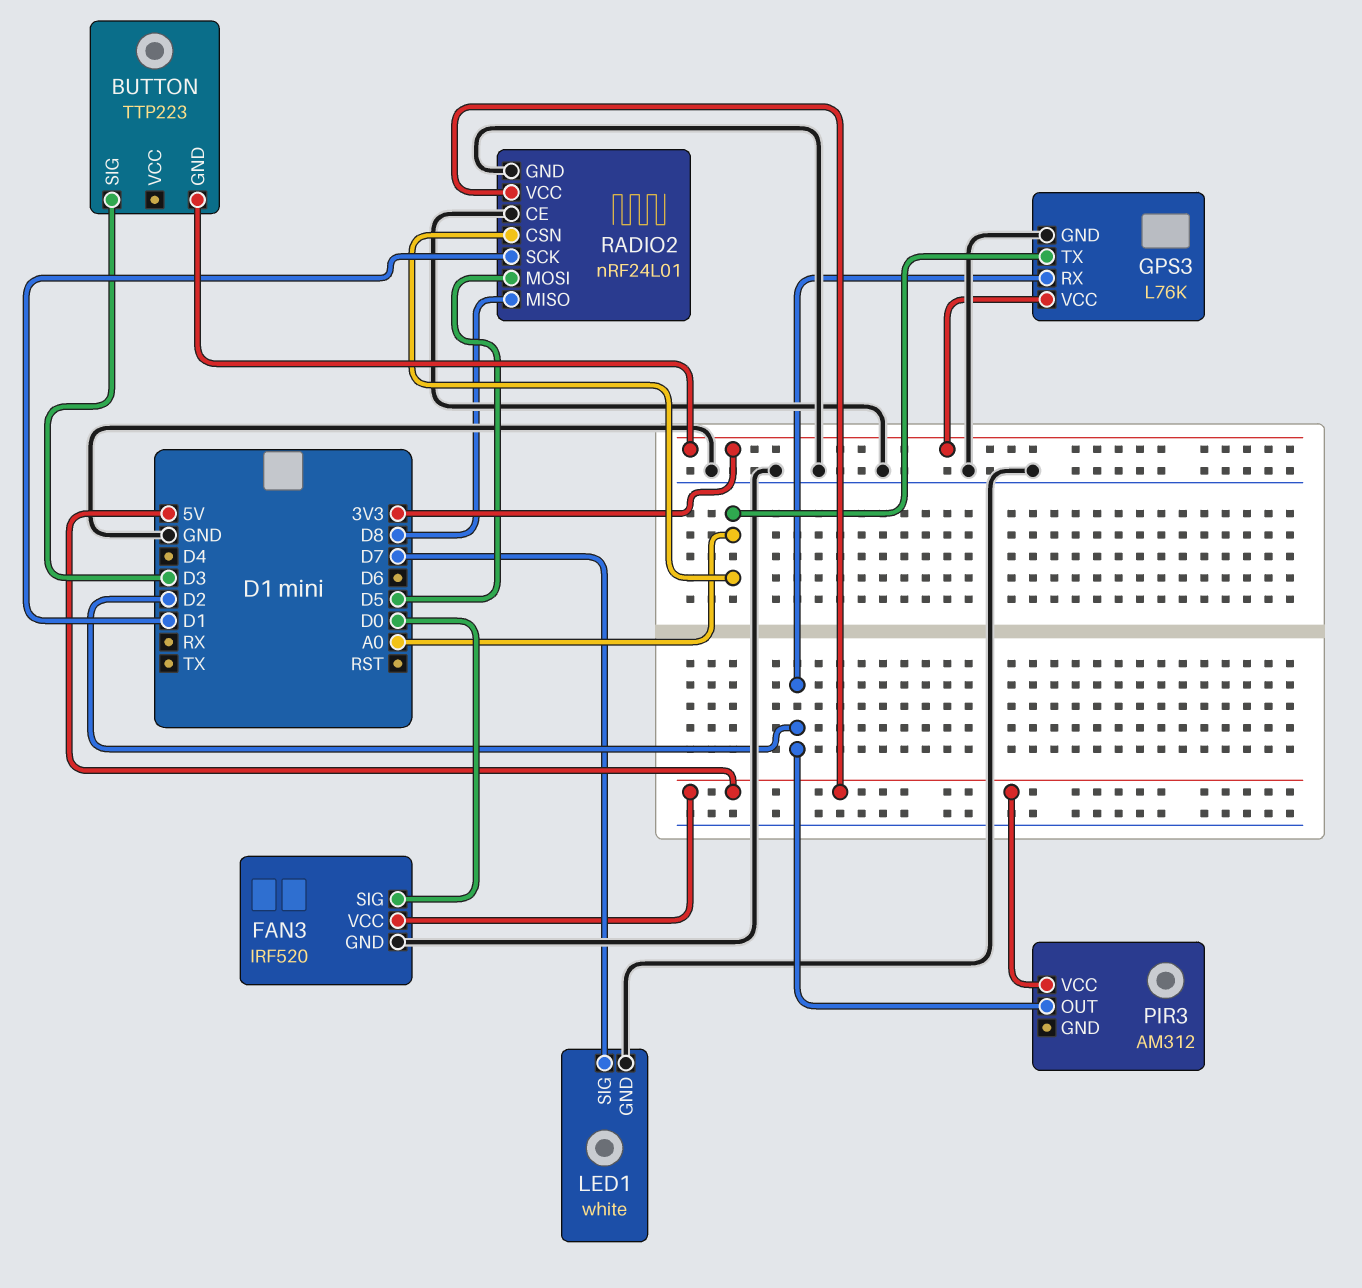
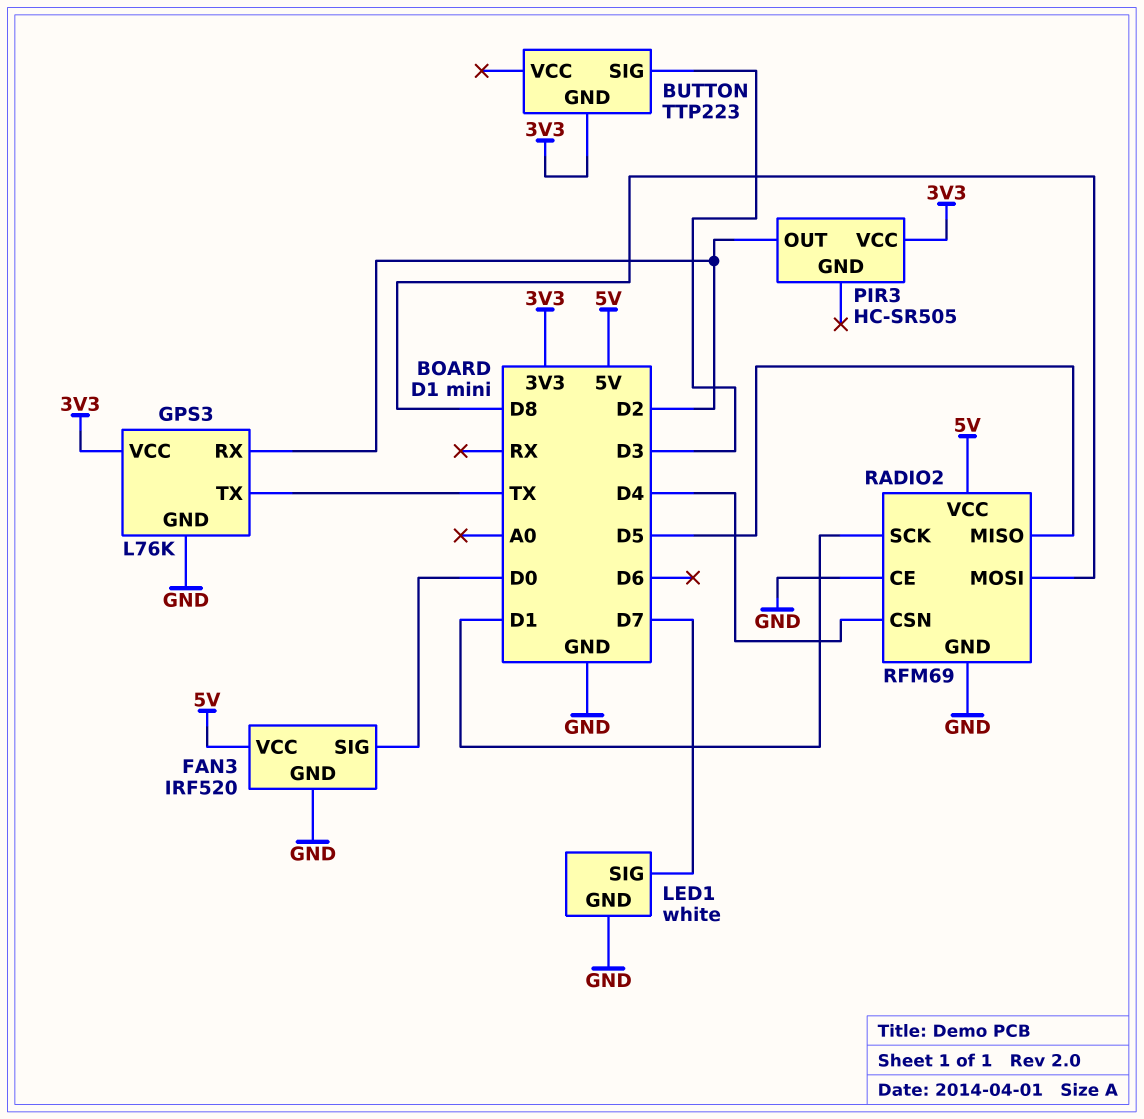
GPS3 pin TX: A0 -> TX
PIR3: AM312 -> HC-SR505
PIR3 pin VCC: 5V -> 3V3
RADIO2: nRF24L01 -> RFM69
RADIO2 pin CSN: A0 -> D4
RADIO2 pin MISO: D8 -> D5
RADIO2 pin MOSI: D5 -> D8

